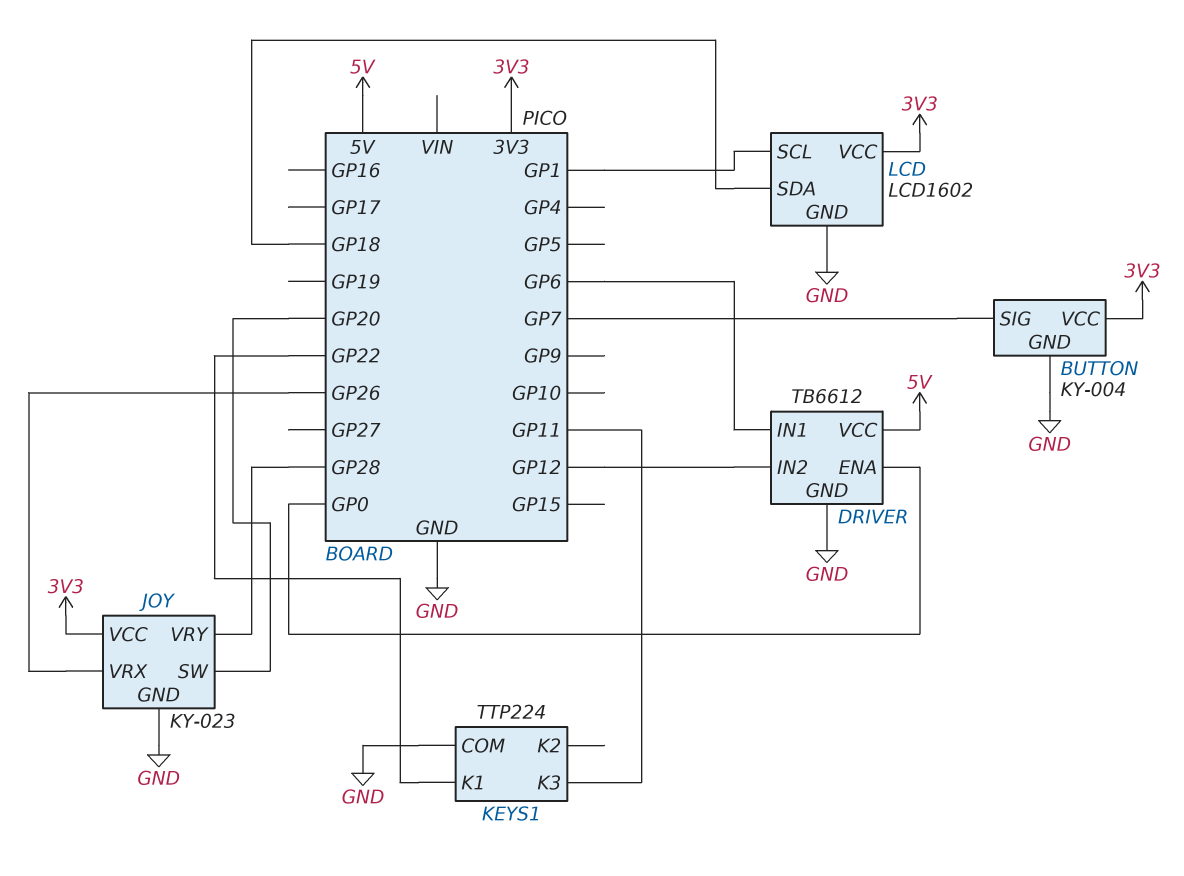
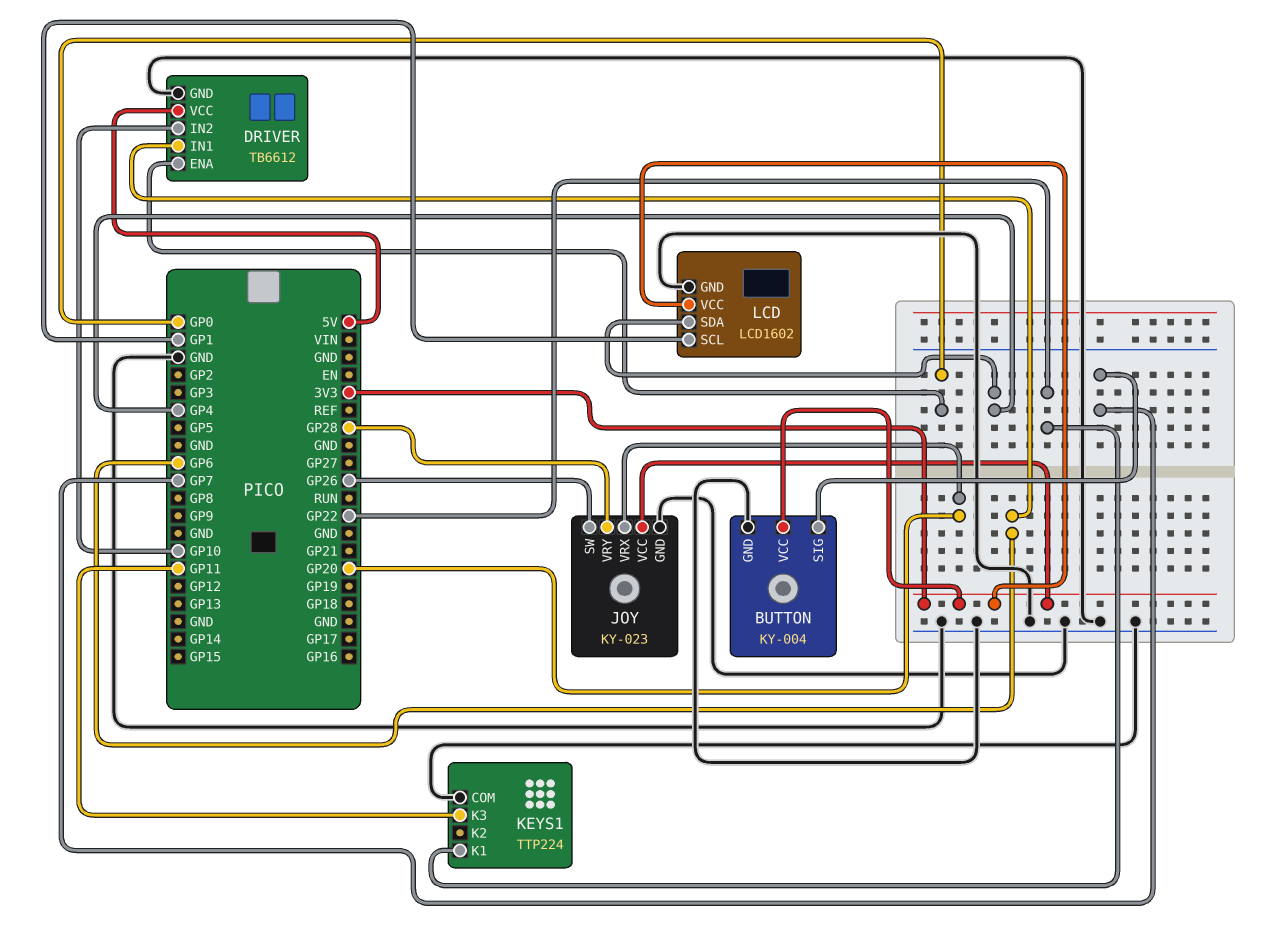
DRIVER pin IN2: GP12 -> GP10
JOY pin SW: GP20 -> GP26
JOY pin VRX: GP26 -> GP20
LCD pin SDA: GP18 -> GP4

